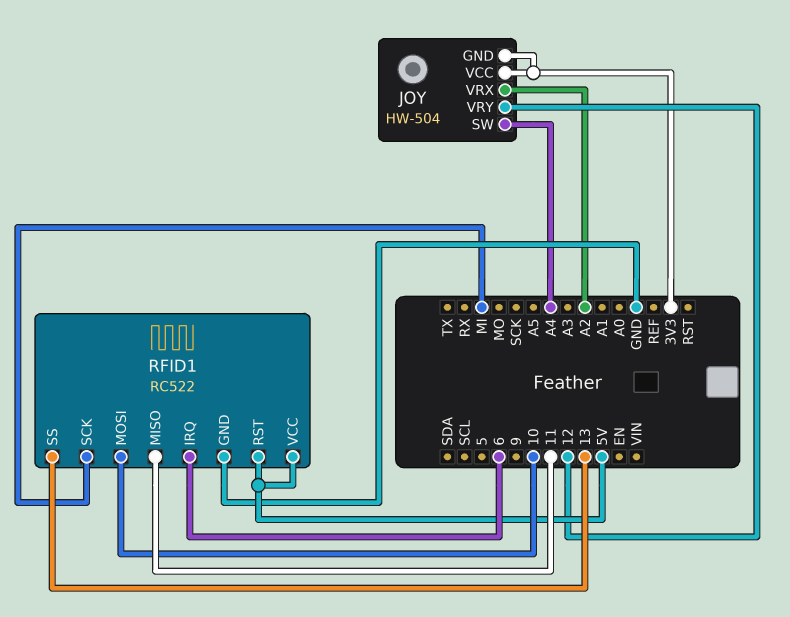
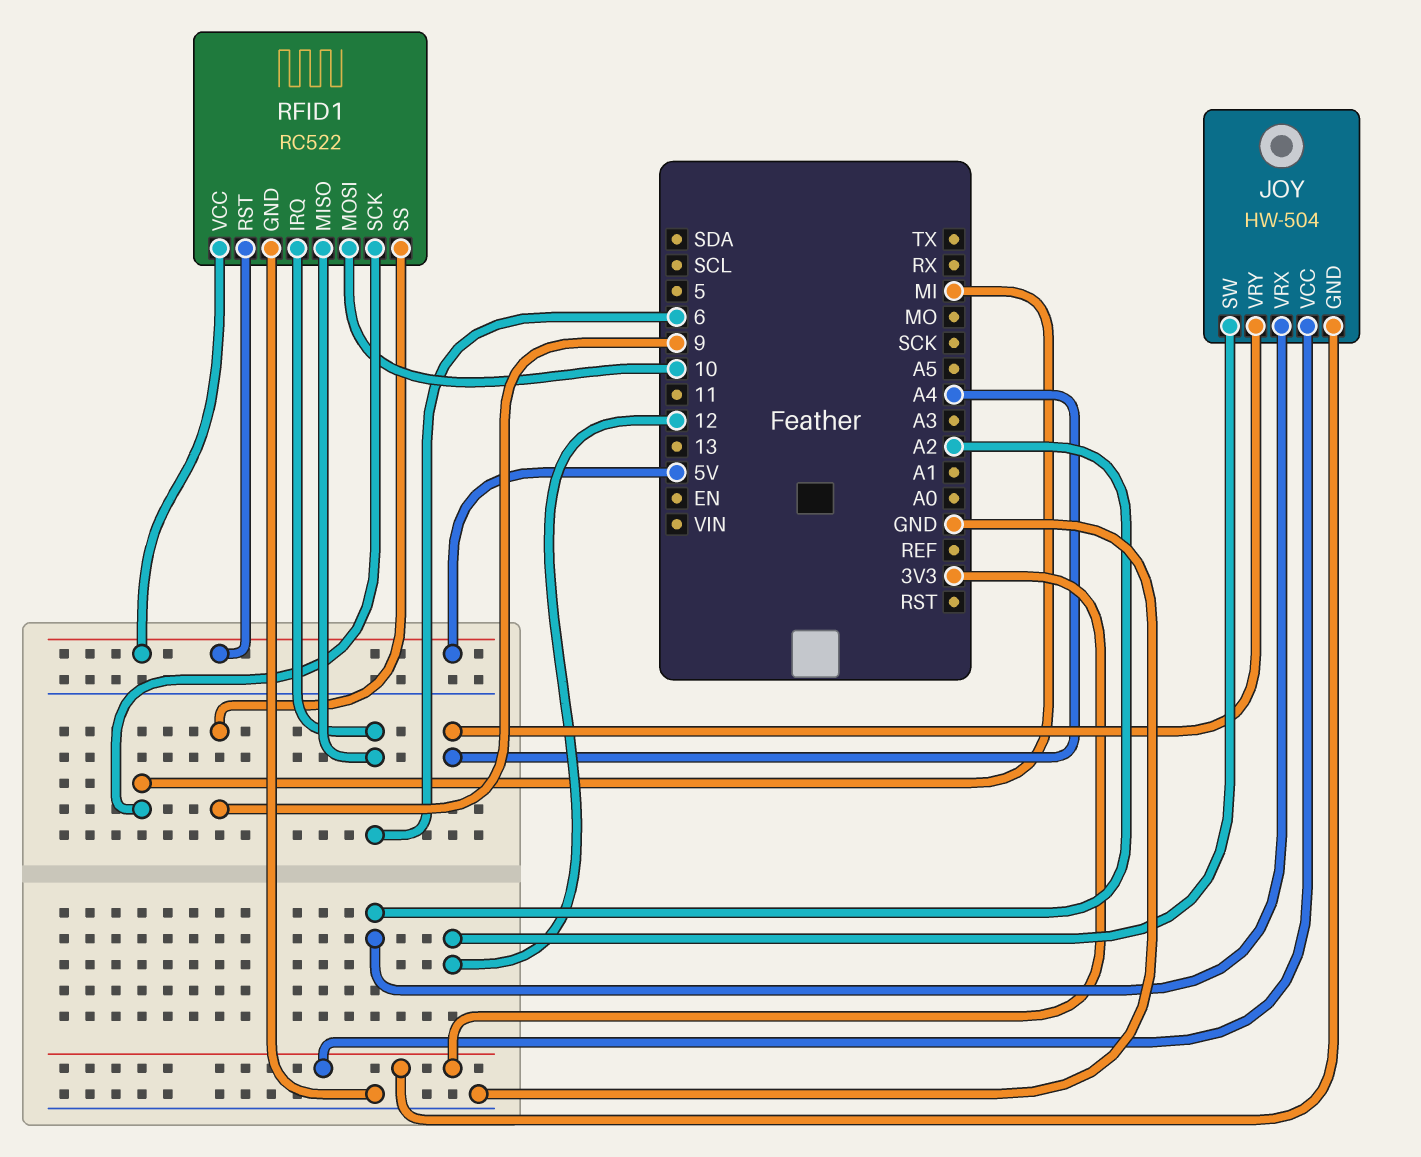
JOY pin SW: A4 -> 12
JOY pin VRY: 12 -> A4
RFID1 pin MISO: 11 -> 6
RFID1 pin SS: 13 -> 9

